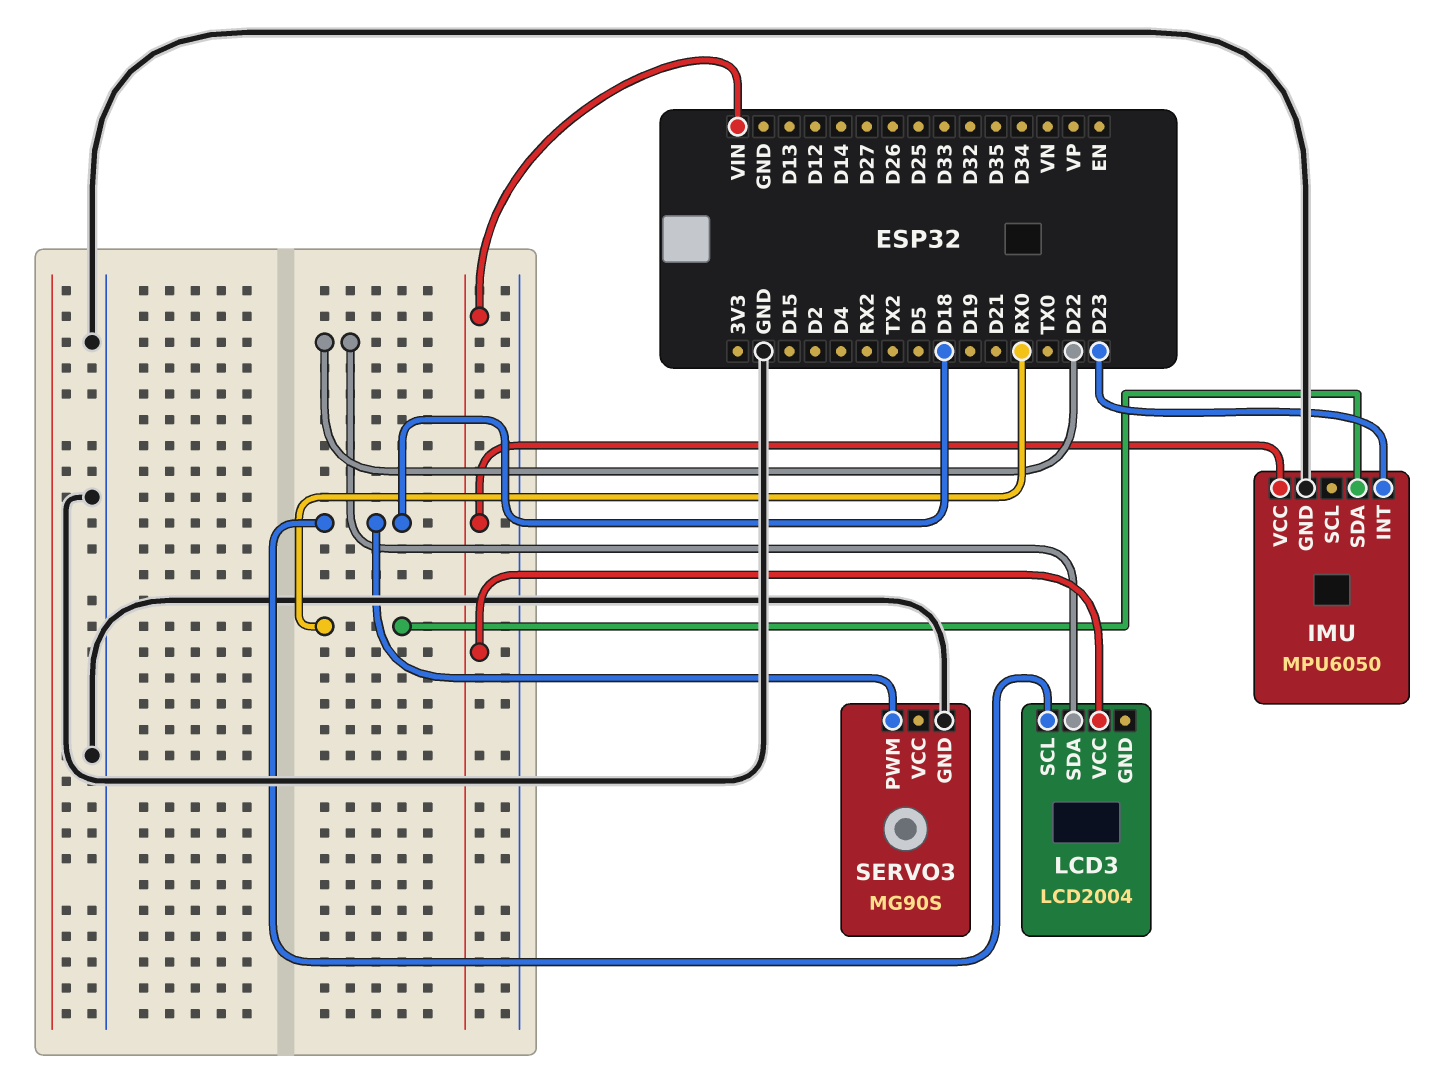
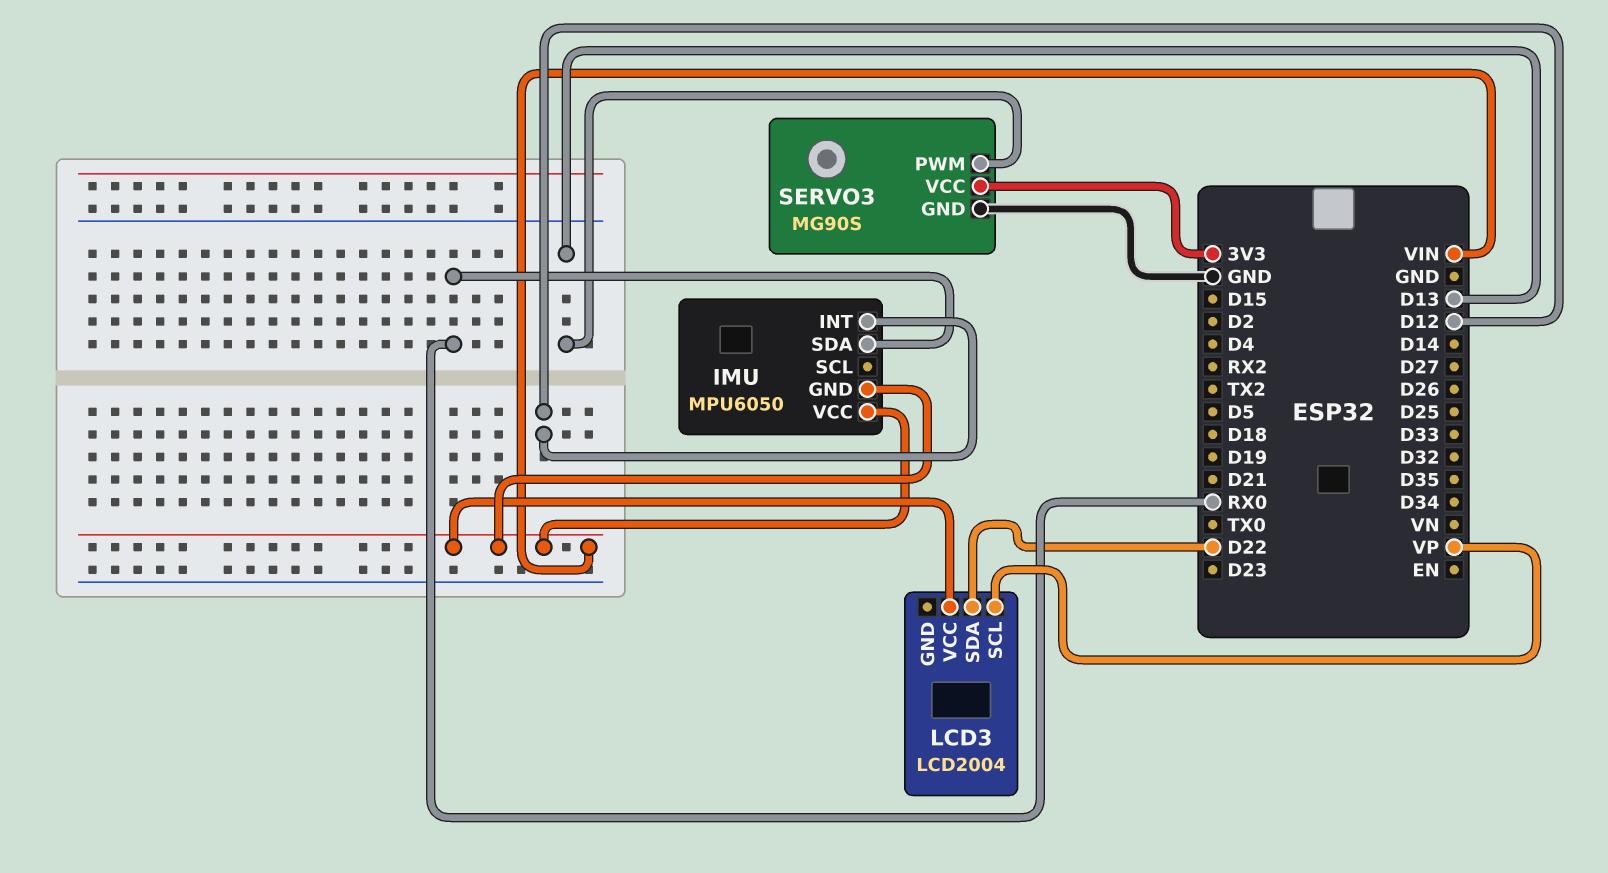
IMU pin GND: GND -> VIN
IMU pin INT: D23 -> D12
LCD3 pin SCL: D18 -> VP
SERVO3 pin PWM: D18 -> D13
SERVO3 pin VCC: none -> 3V3

